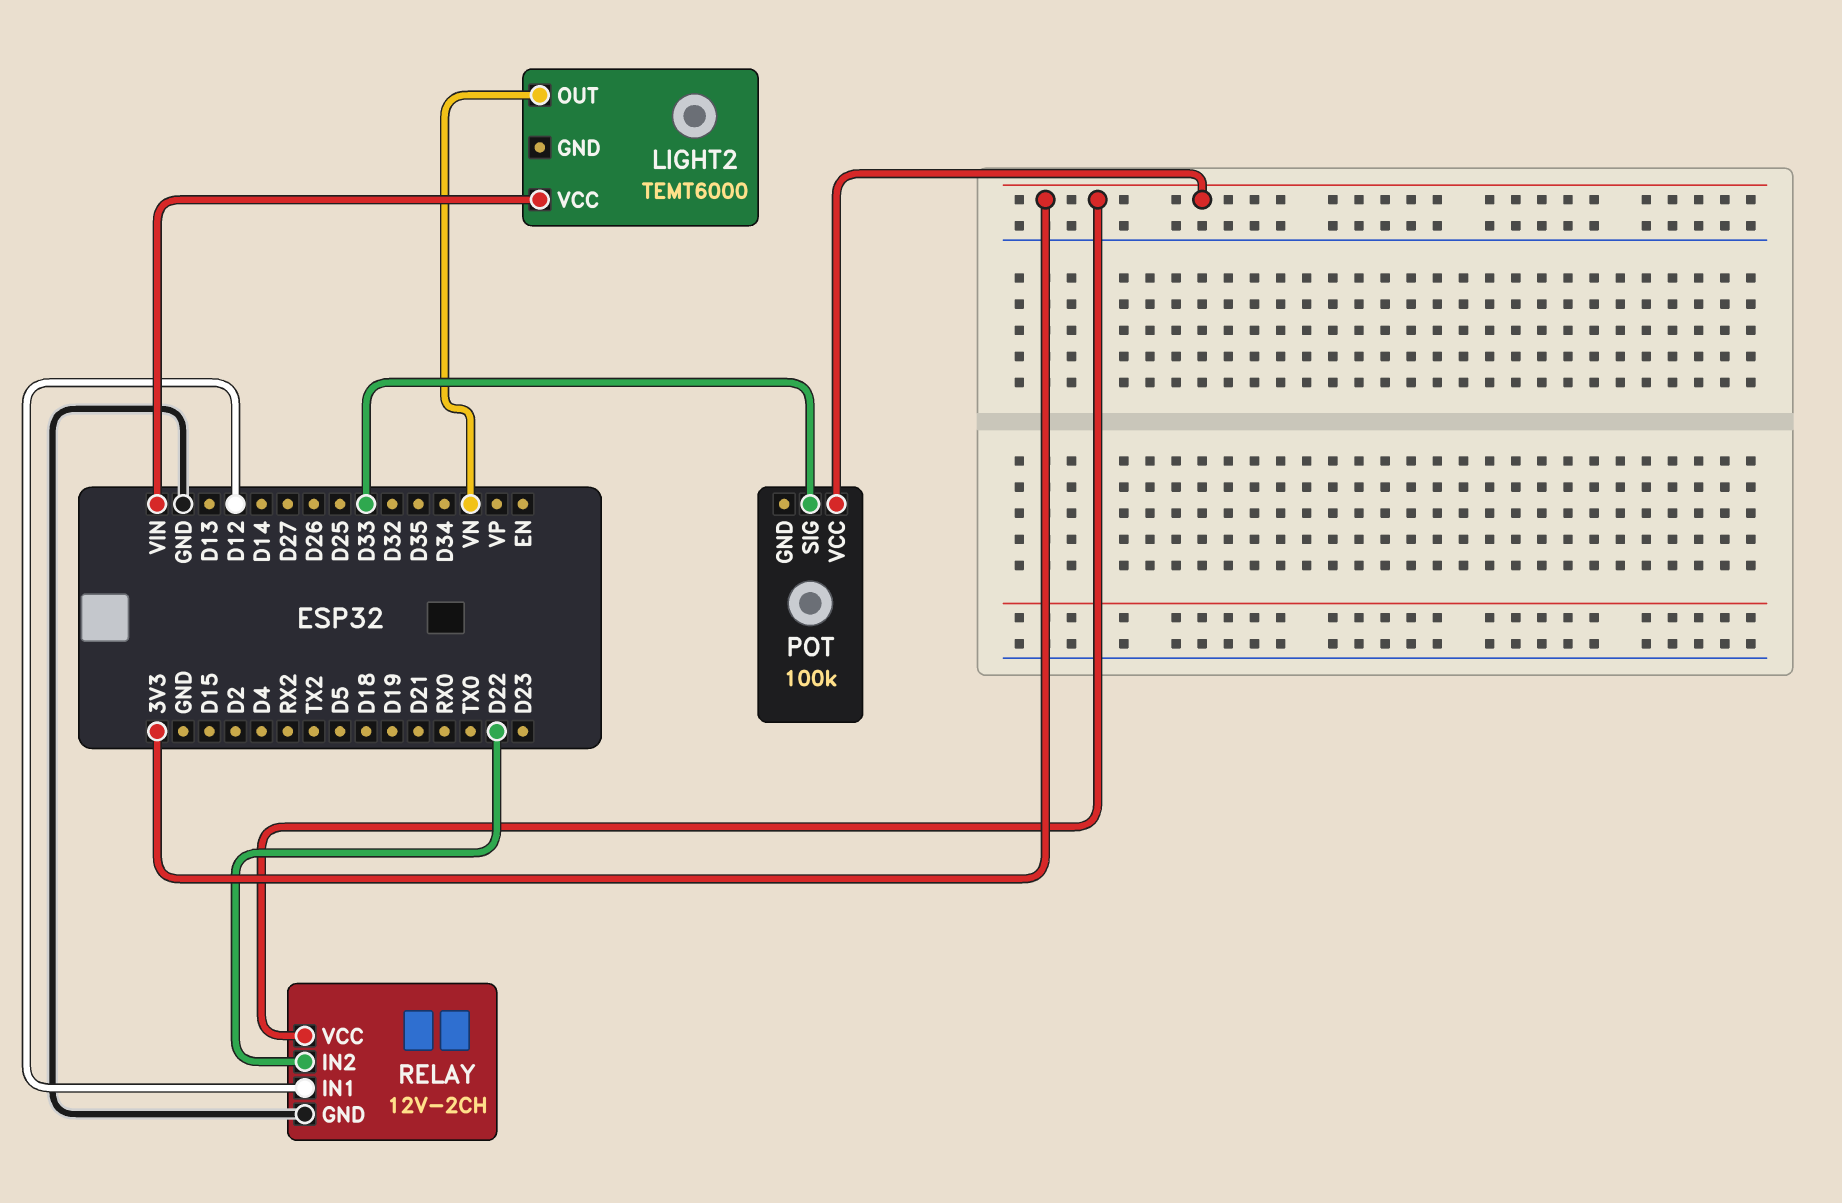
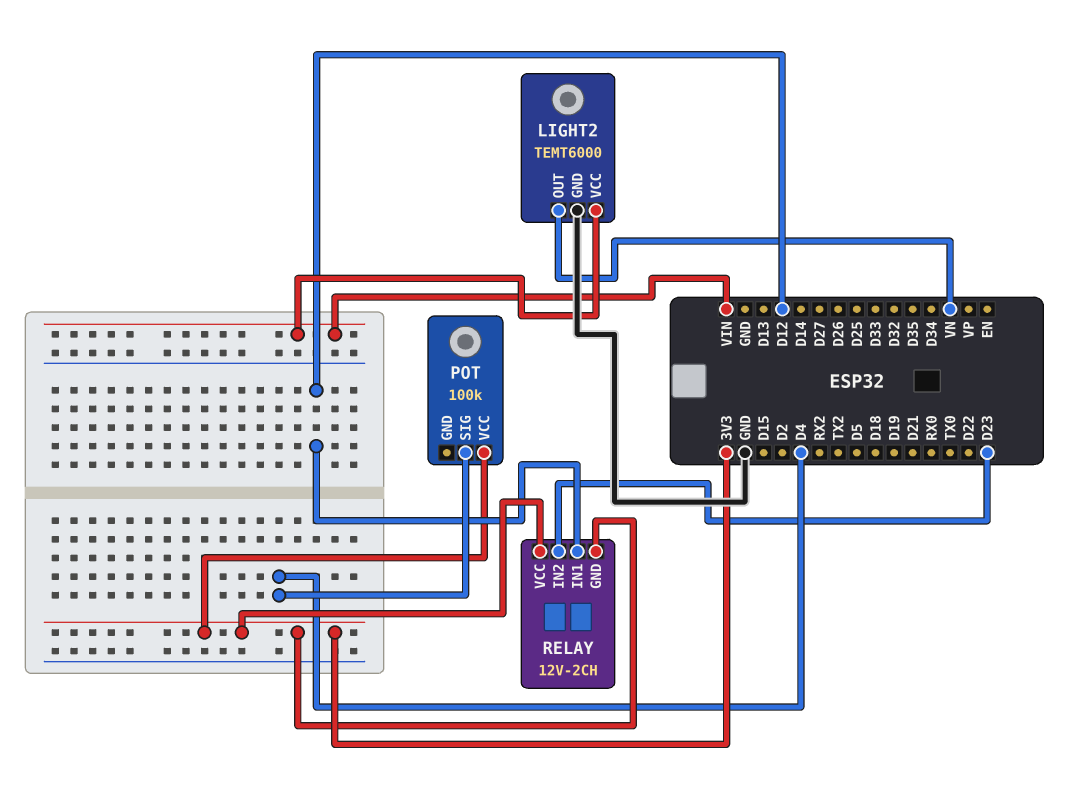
LIGHT2 pin GND: none -> GND
POT pin SIG: D33 -> D4
RELAY pin GND: GND -> 3V3
RELAY pin IN2: D22 -> D23

